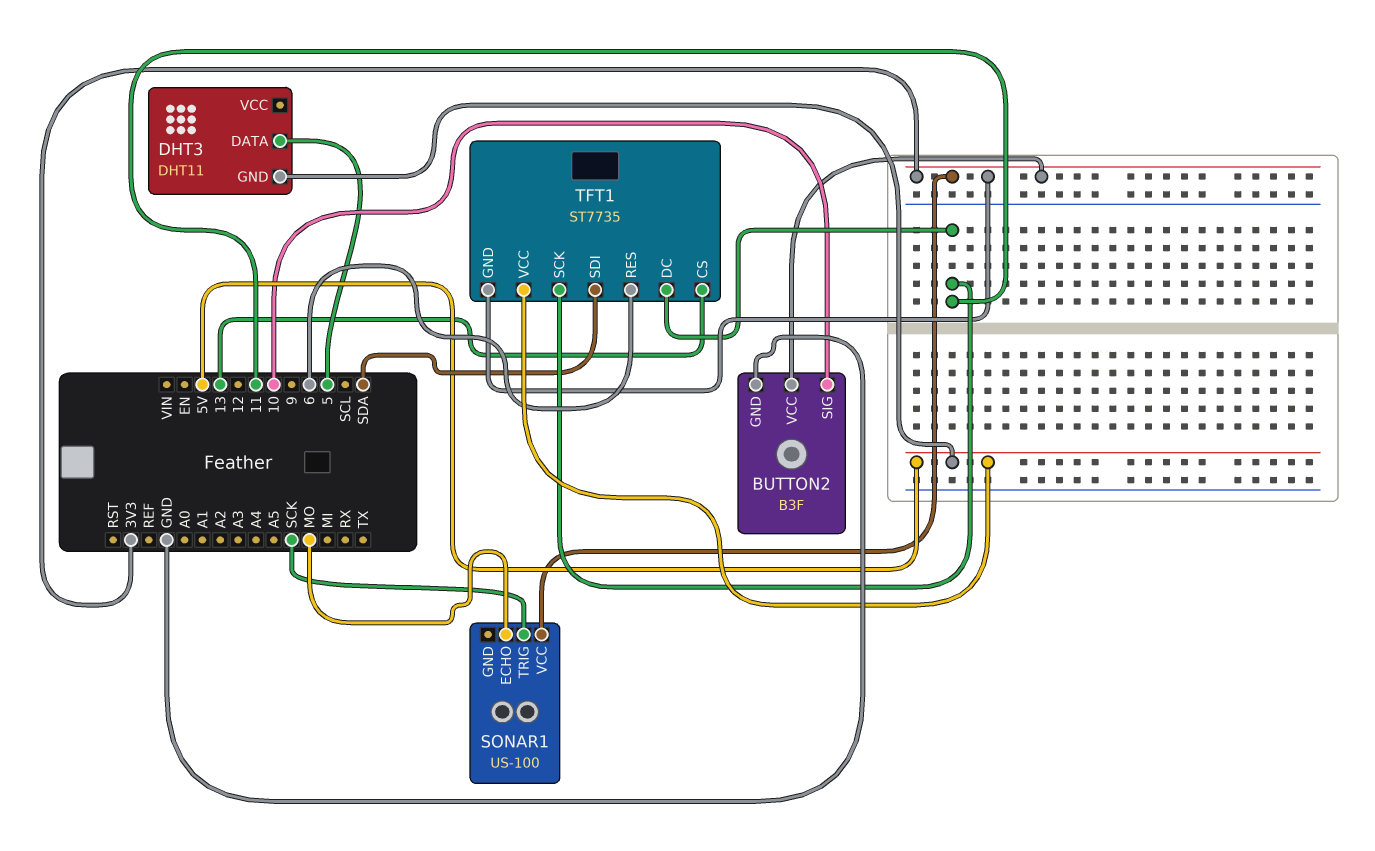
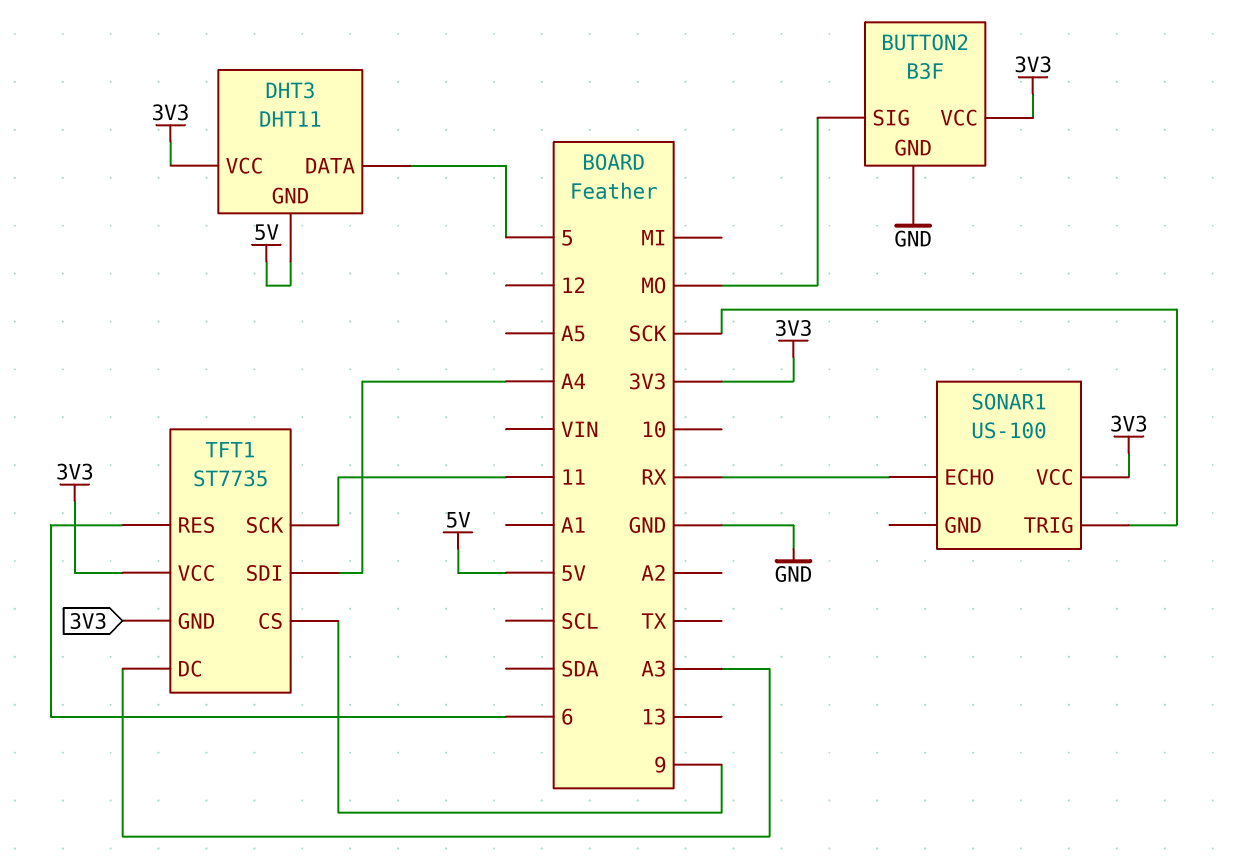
BUTTON2 pin SIG: 10 -> MO
DHT3 pin VCC: none -> 3V3
SONAR1 pin ECHO: MO -> RX
TFT1 pin CS: 13 -> 9
TFT1 pin DC: 11 -> A3
TFT1 pin SDI: SDA -> A4
TFT1 pin VCC: 5V -> 3V3

